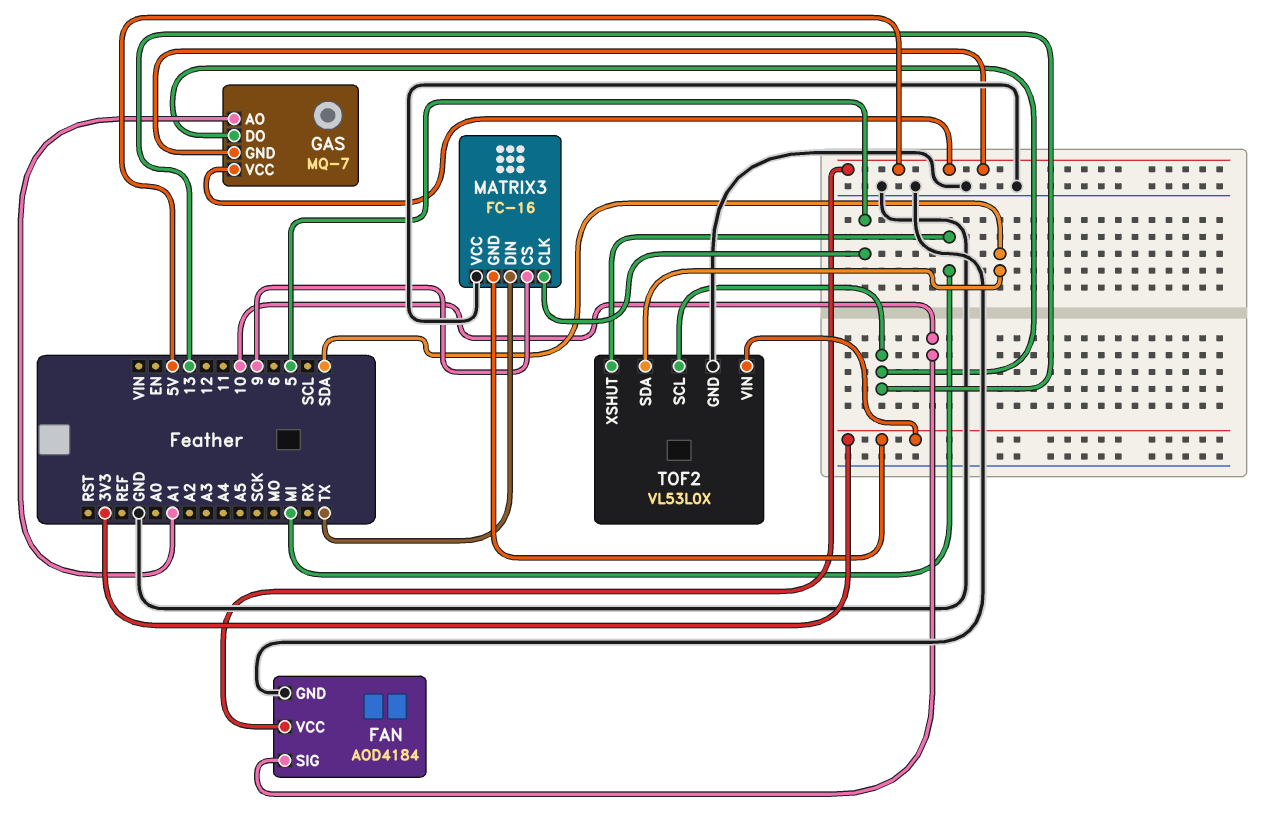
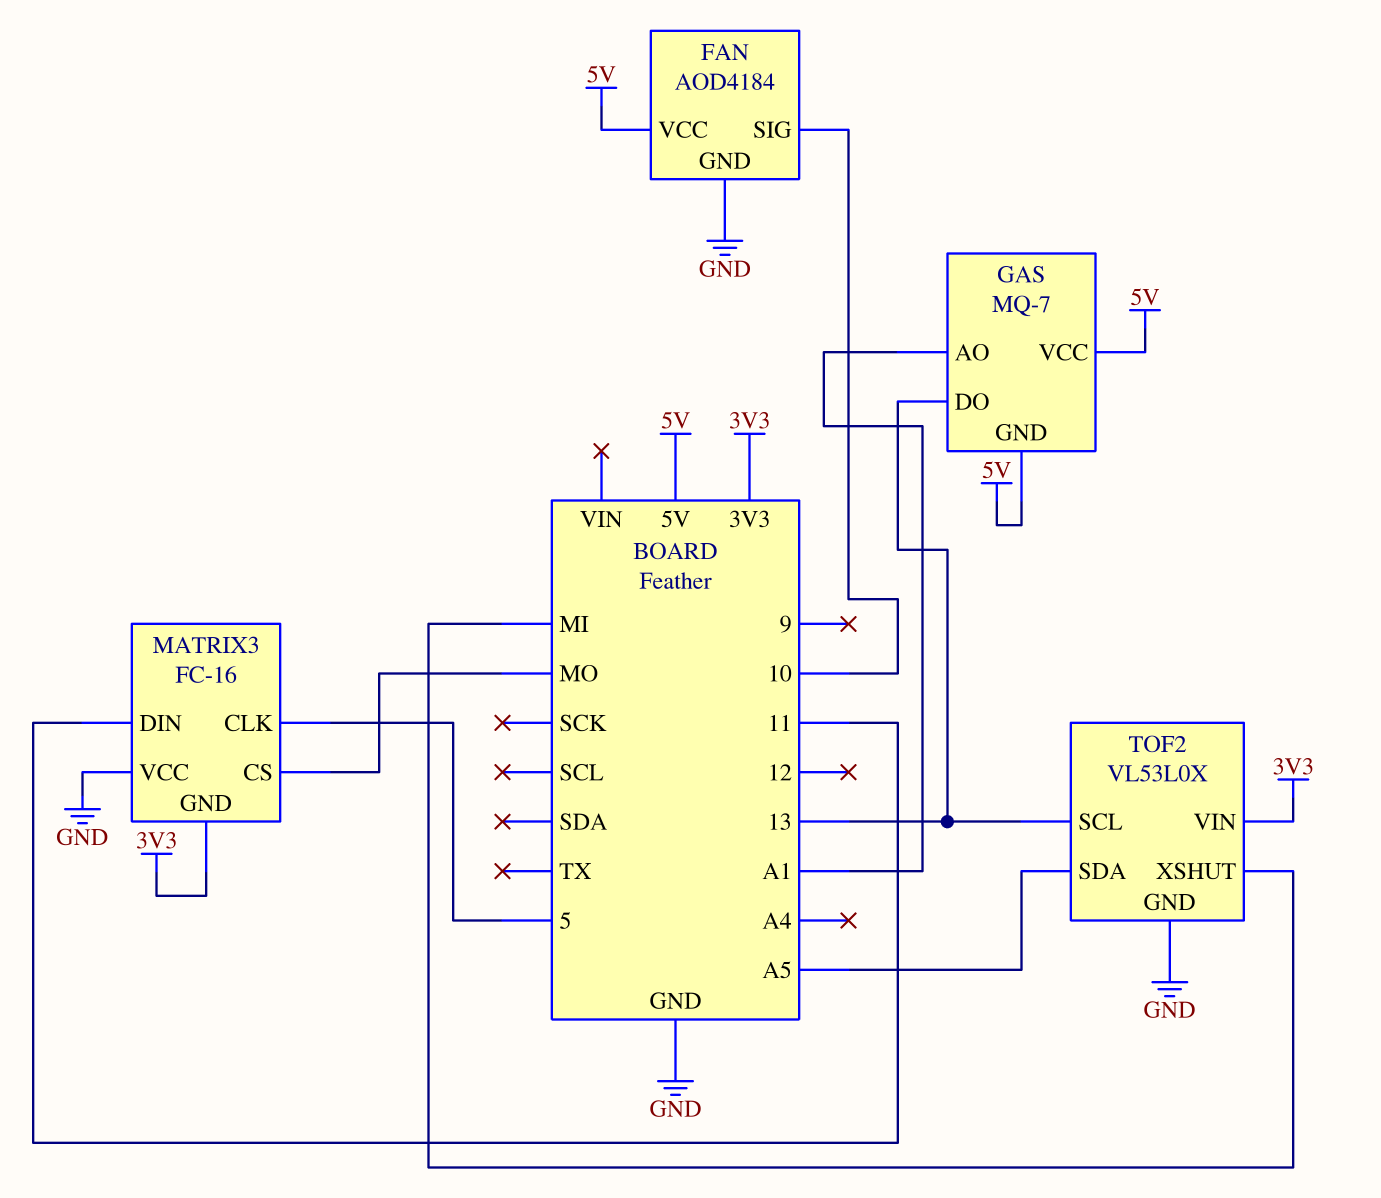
MATRIX3 pin CS: 9 -> MO
MATRIX3 pin DIN: TX -> 11
TOF2 pin SDA: SDA -> A5

